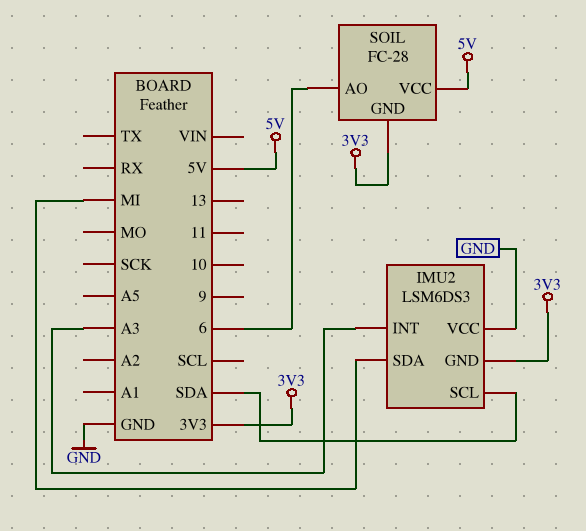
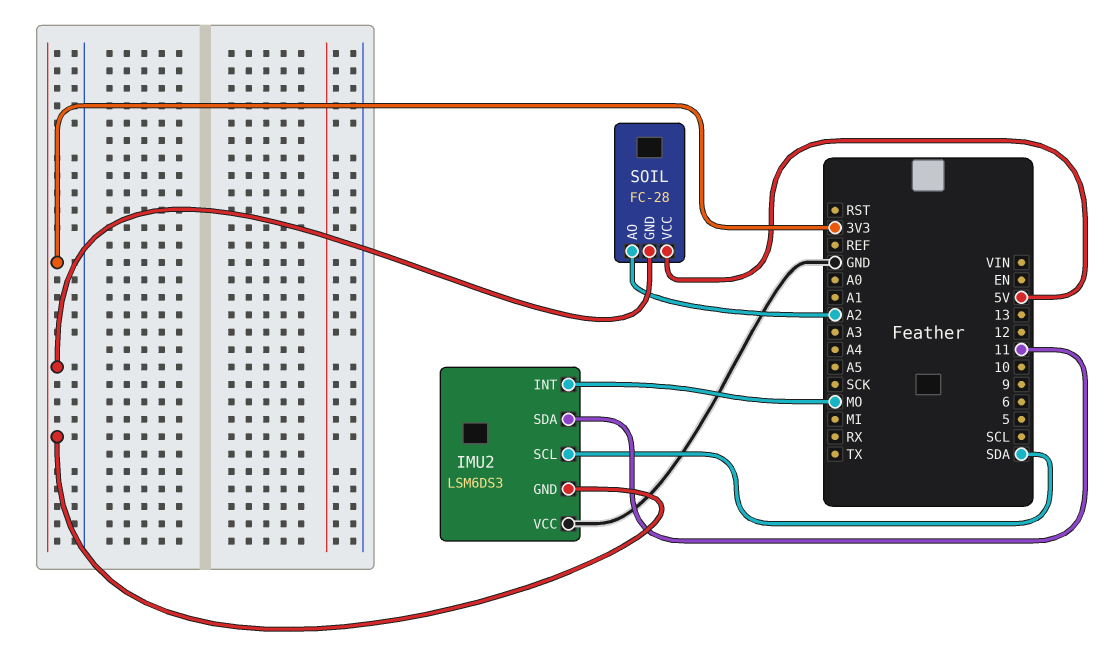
IMU2 pin INT: A3 -> MO
IMU2 pin SDA: MI -> 11
SOIL pin AO: 6 -> A2

